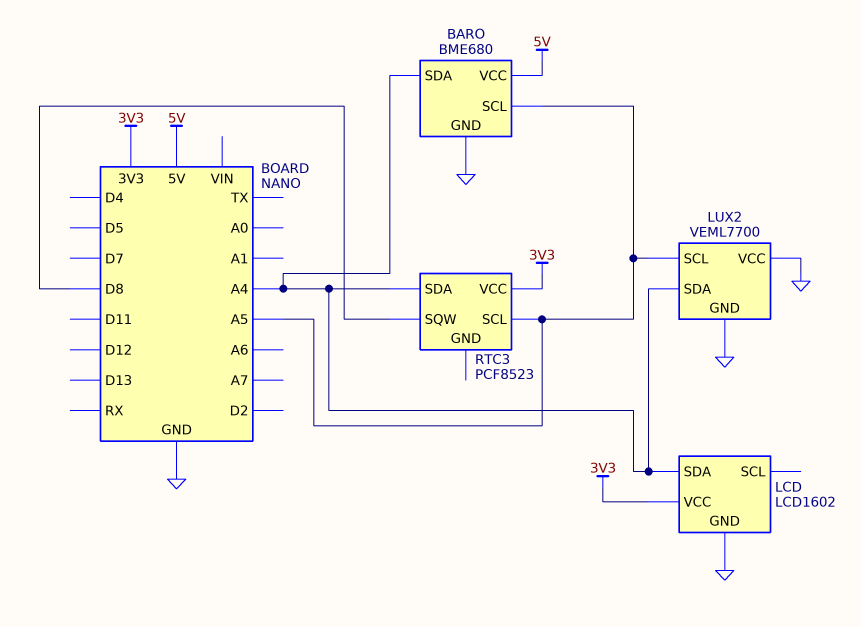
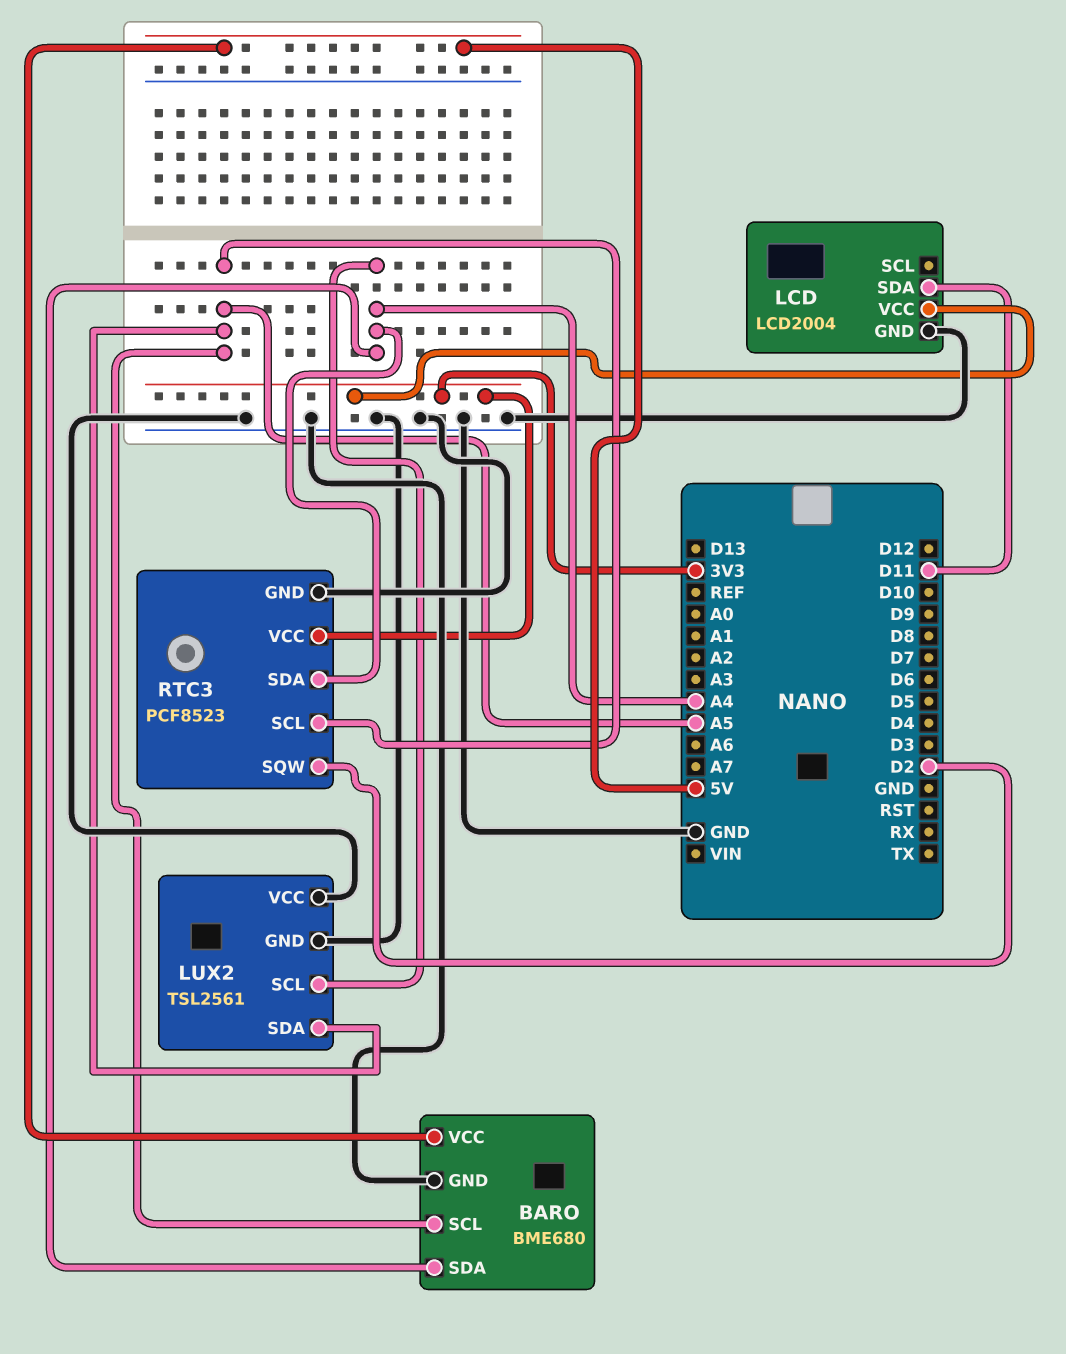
LCD: LCD1602 -> LCD2004
LCD pin SDA: A4 -> D11
LUX2: VEML7700 -> TSL2561
LUX2 pin SCL: A5 -> A4
LUX2 pin SDA: A4 -> A5
RTC3 pin GND: none -> GND
RTC3 pin SQW: D8 -> D2

